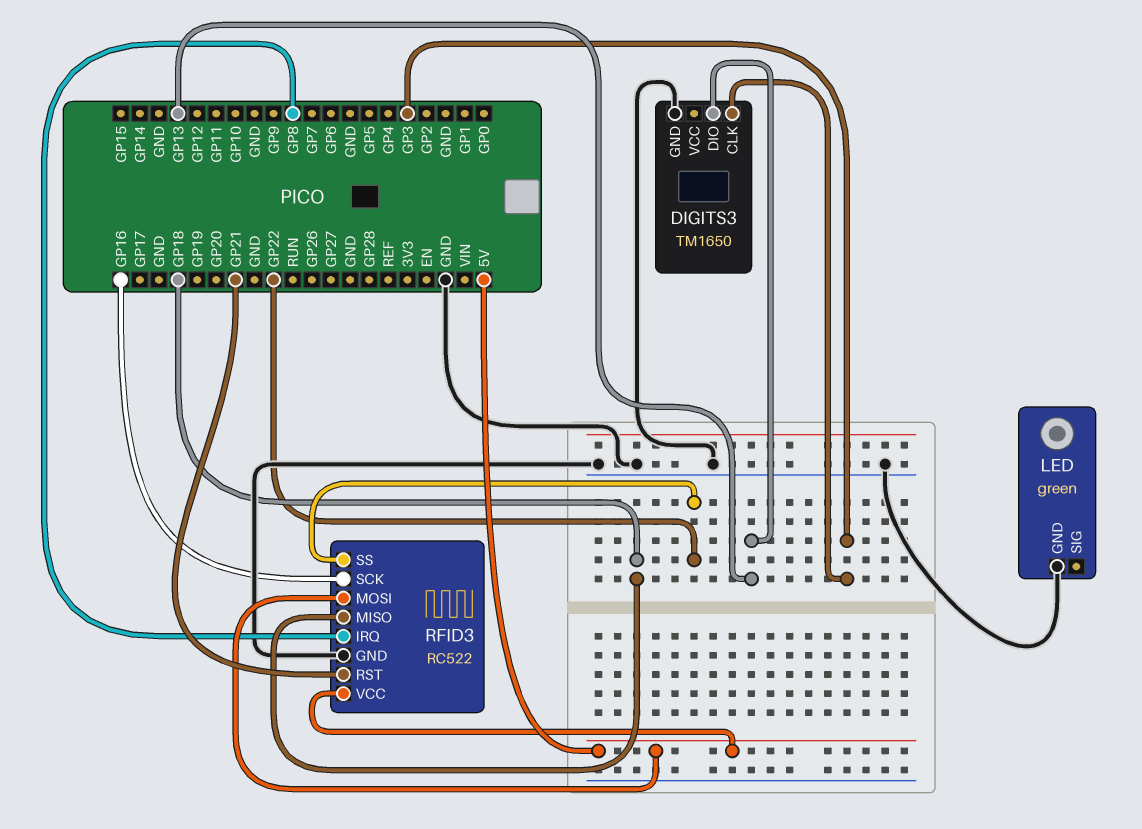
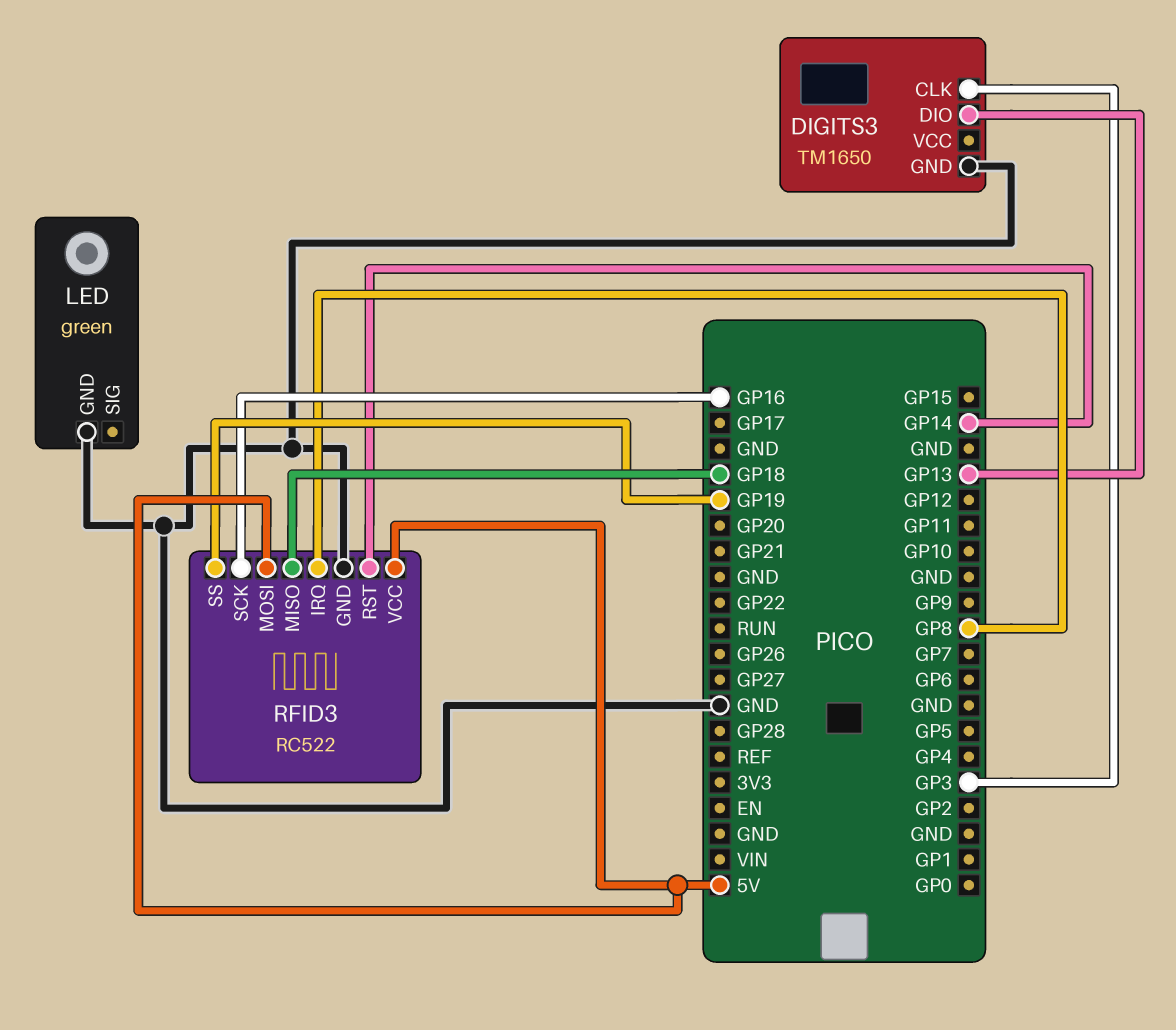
RFID3 pin RST: GP21 -> GP14
RFID3 pin SS: GP22 -> GP19

